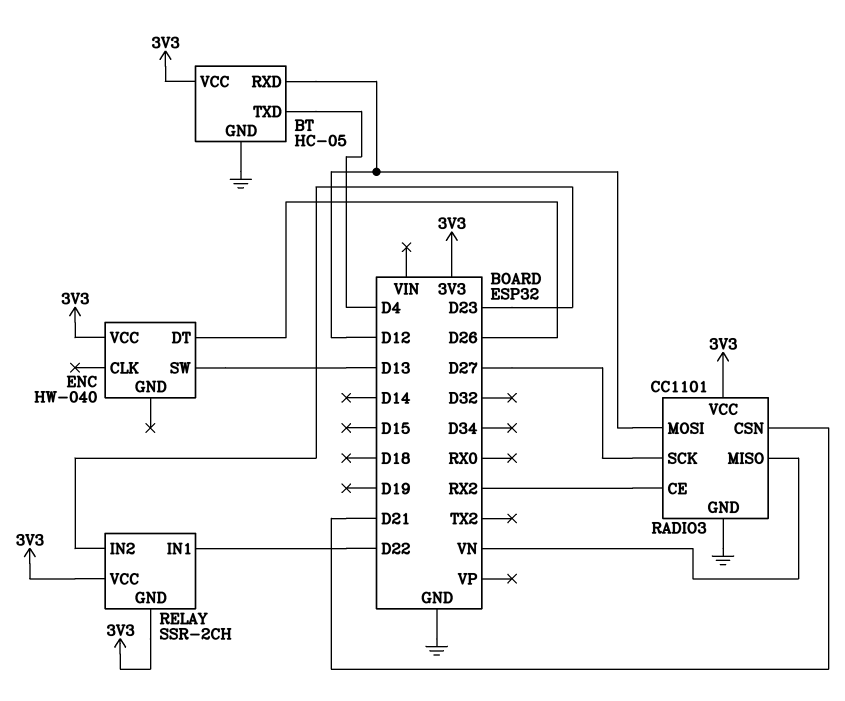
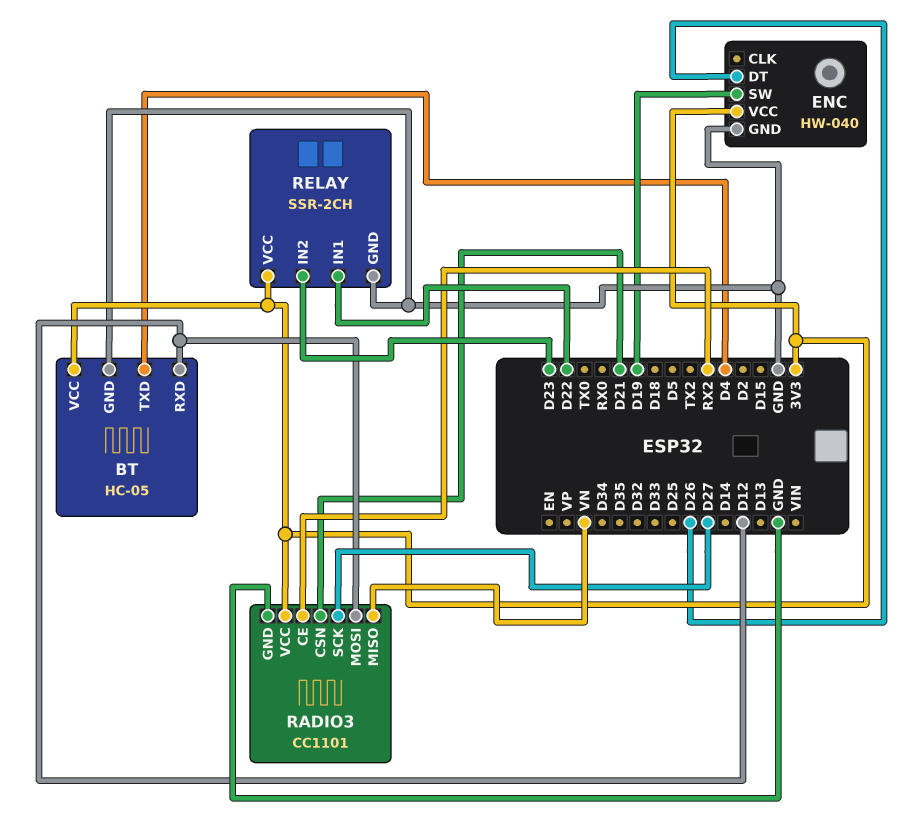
ENC pin GND: none -> GND
ENC pin SW: D13 -> D19
RELAY pin GND: 3V3 -> GND

